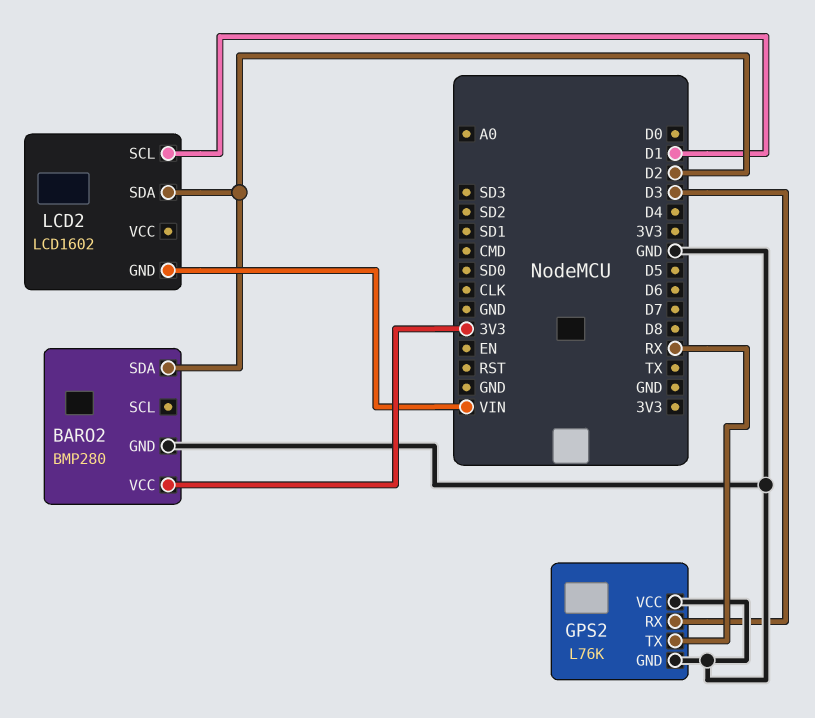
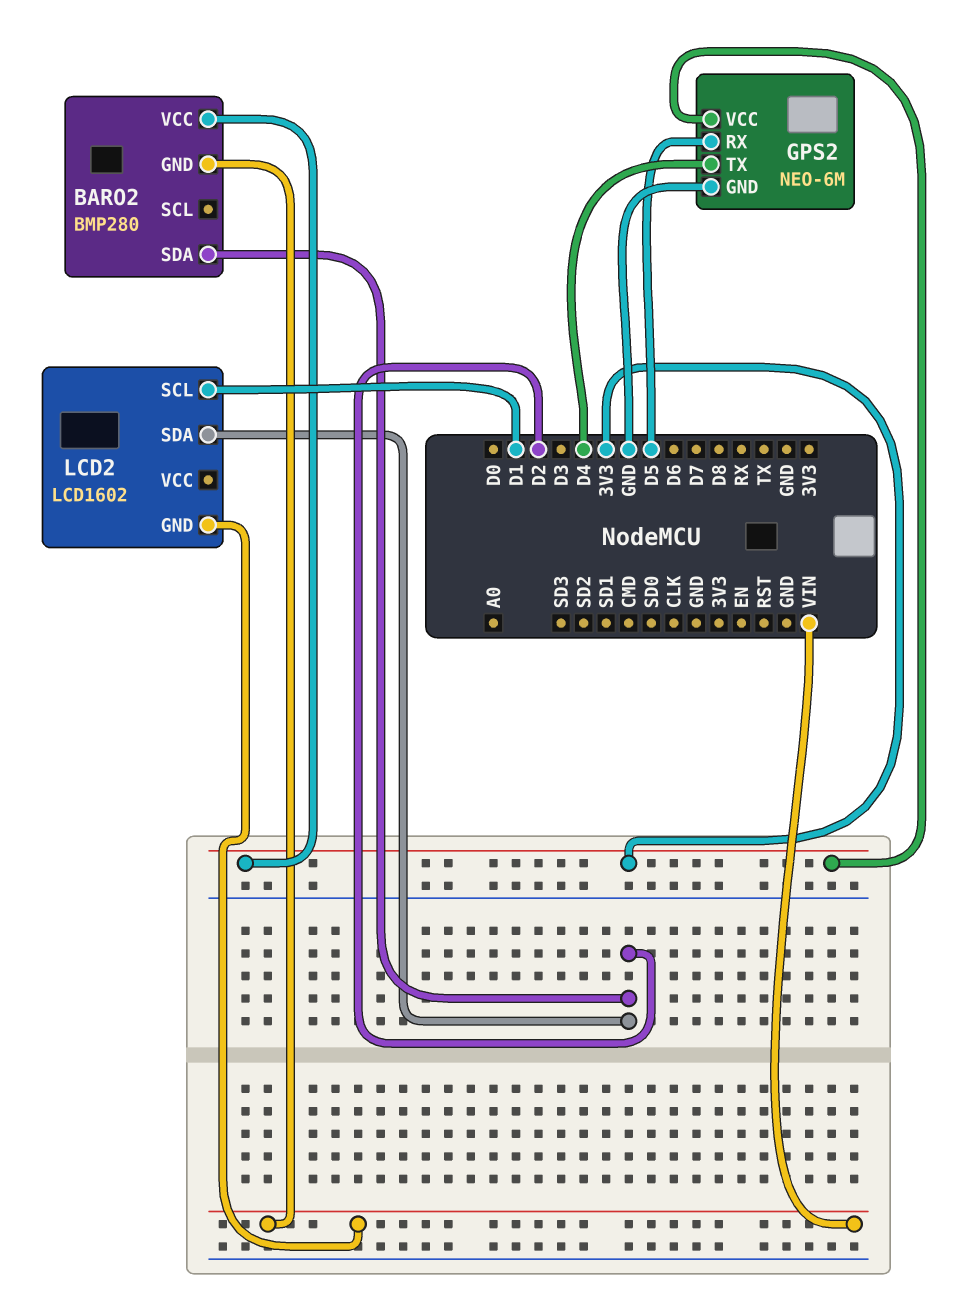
BARO2 pin GND: GND -> VIN
GPS2: L76K -> NEO-6M
GPS2 pin RX: D3 -> D5
GPS2 pin TX: RX -> D4
GPS2 pin VCC: GND -> 3V3

